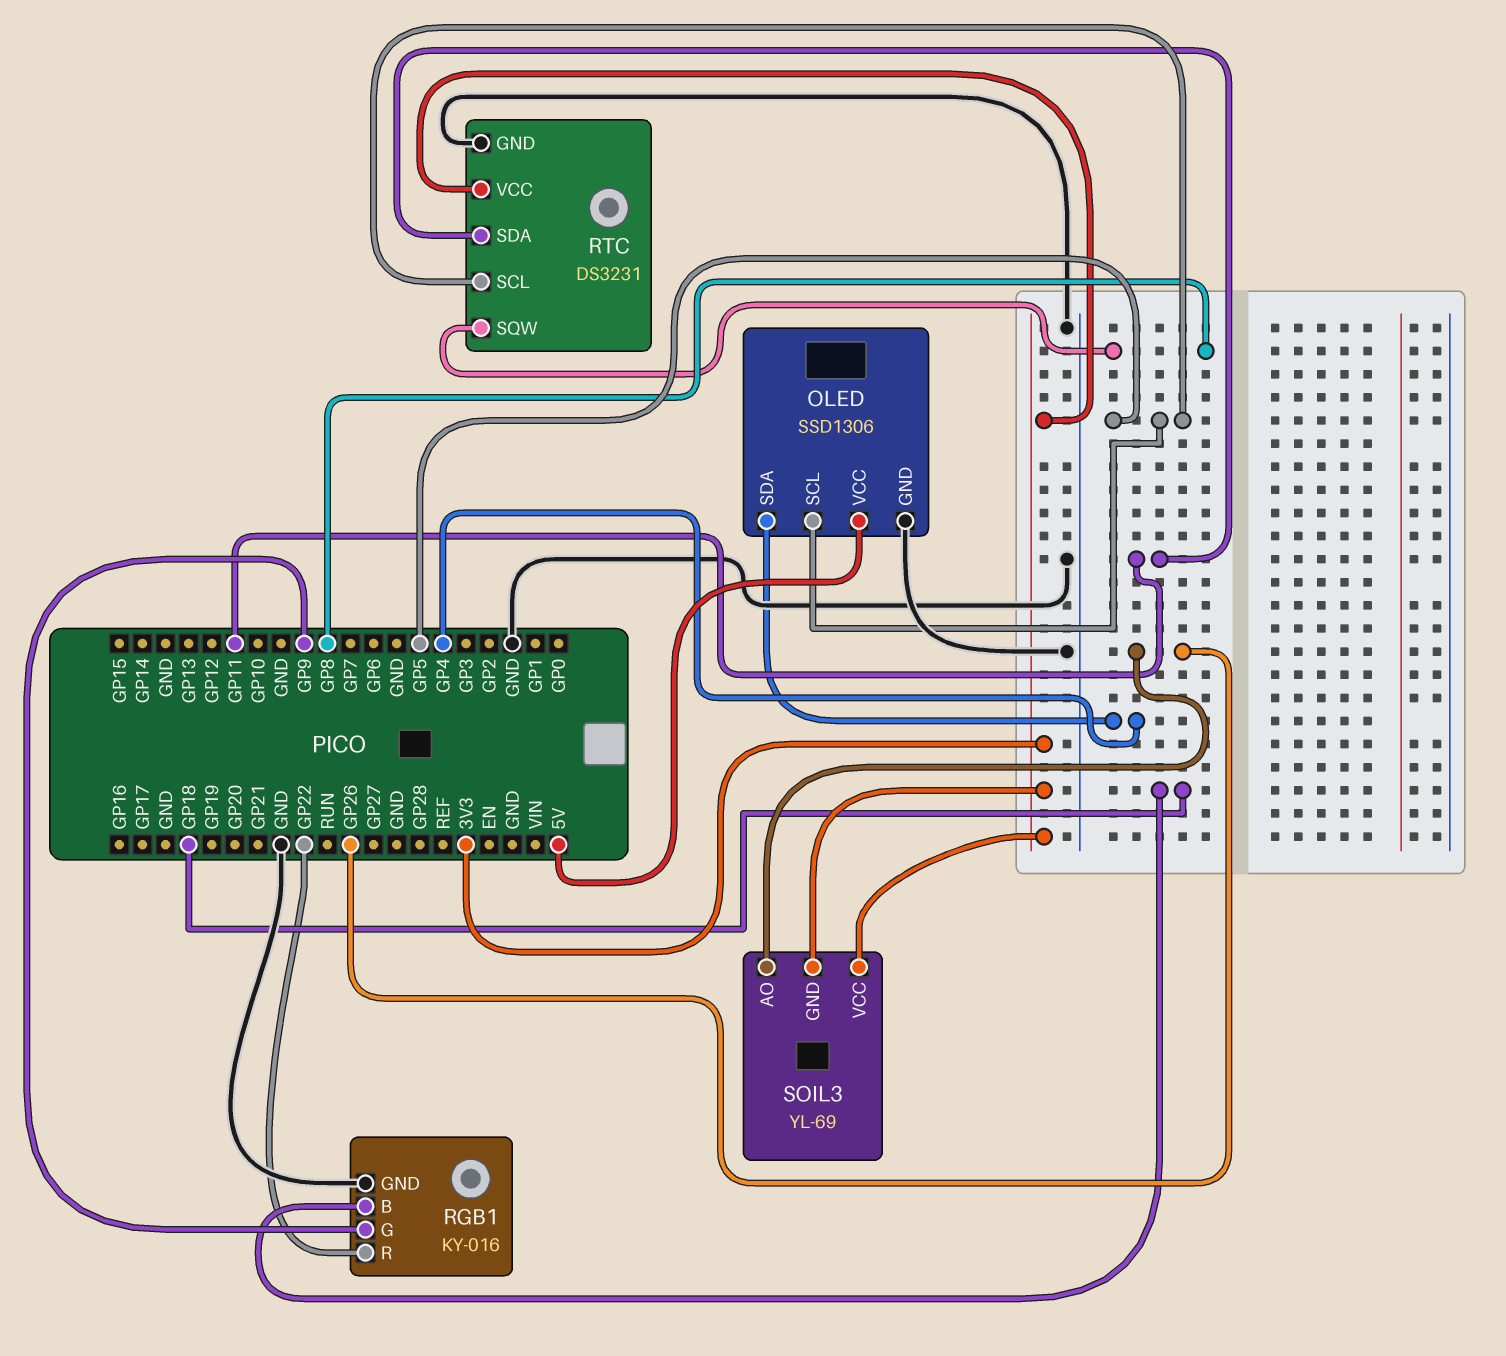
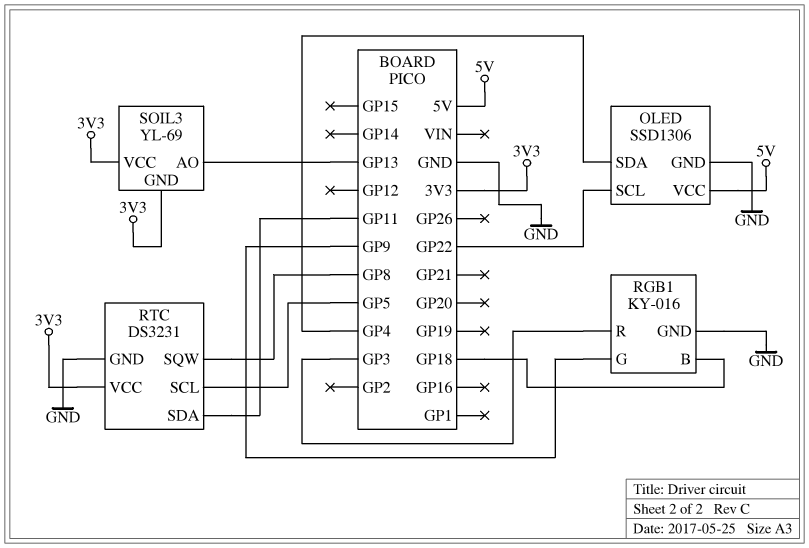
OLED pin SCL: GP5 -> GP22
RGB1 pin R: GP22 -> GP3
SOIL3 pin AO: GP26 -> GP13

